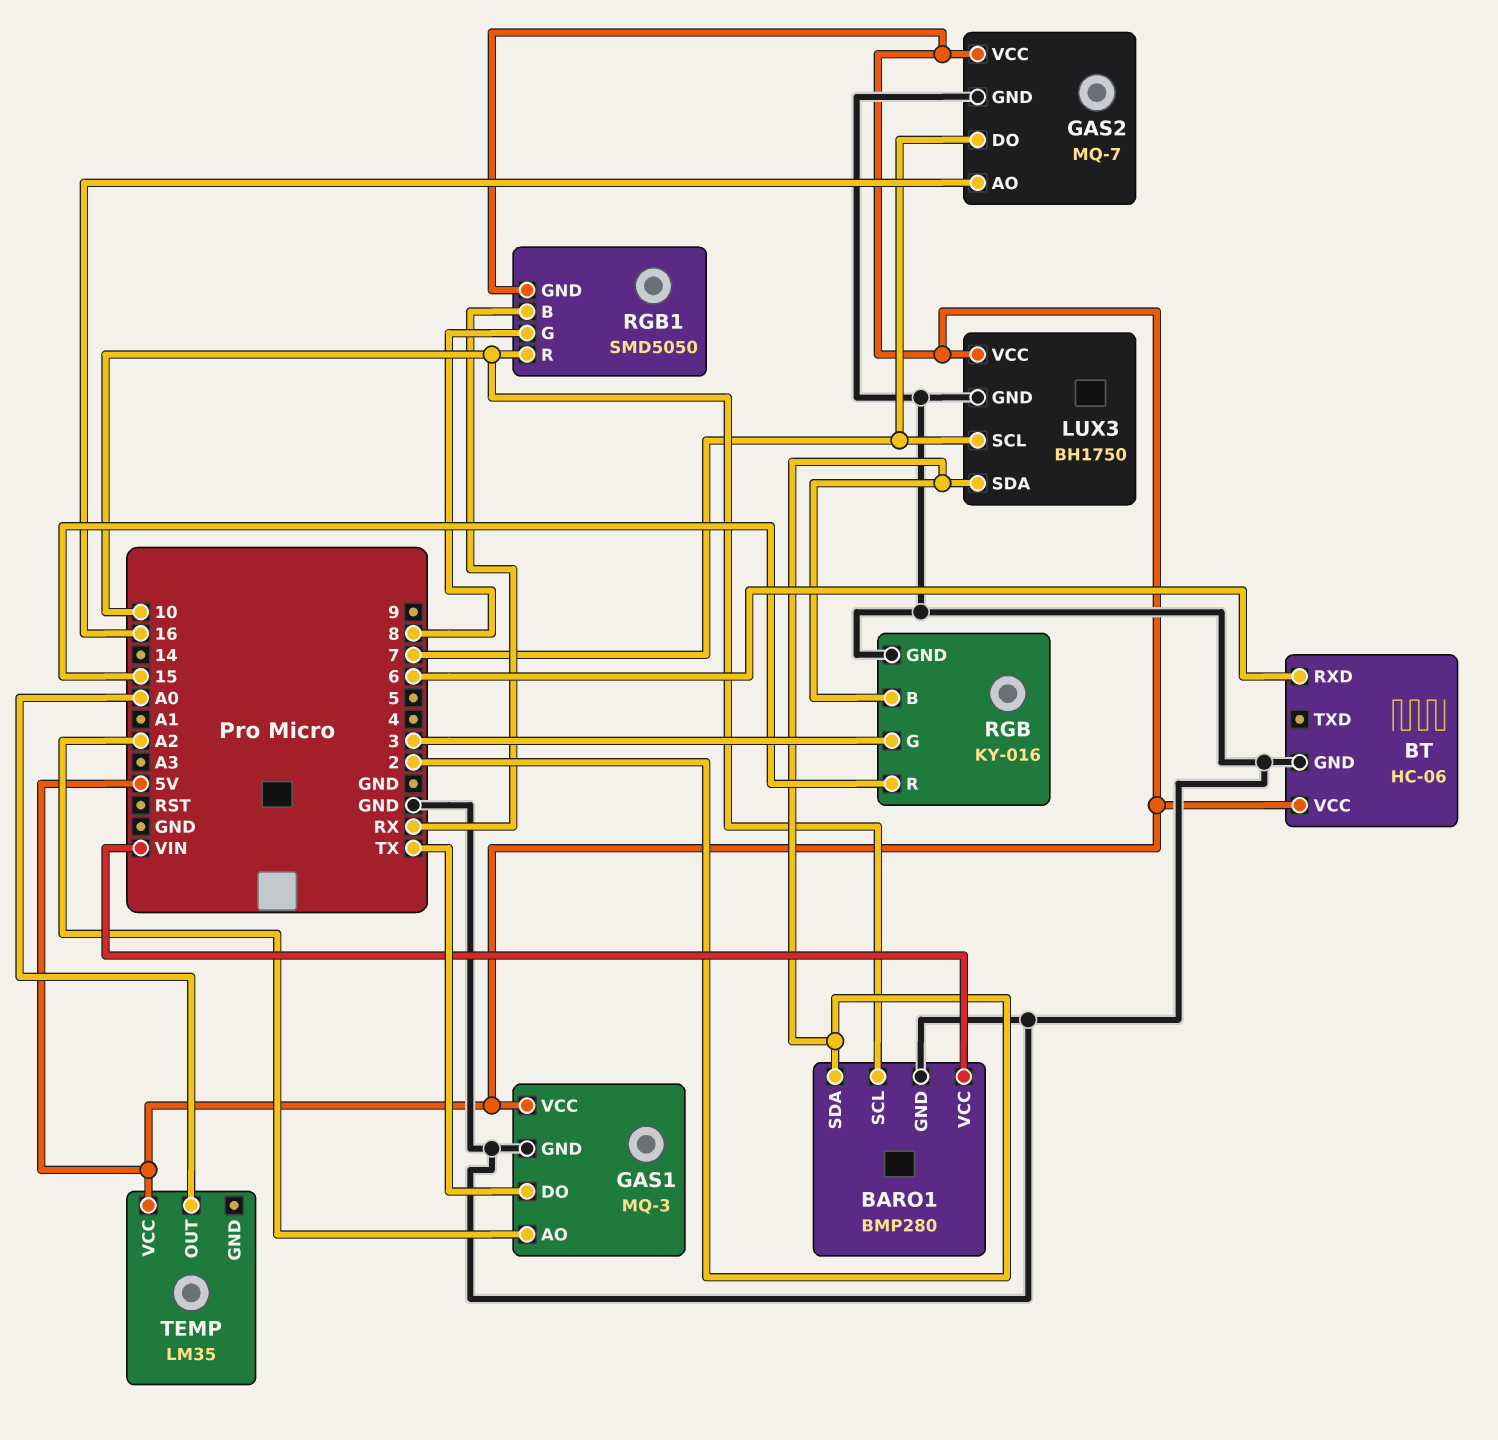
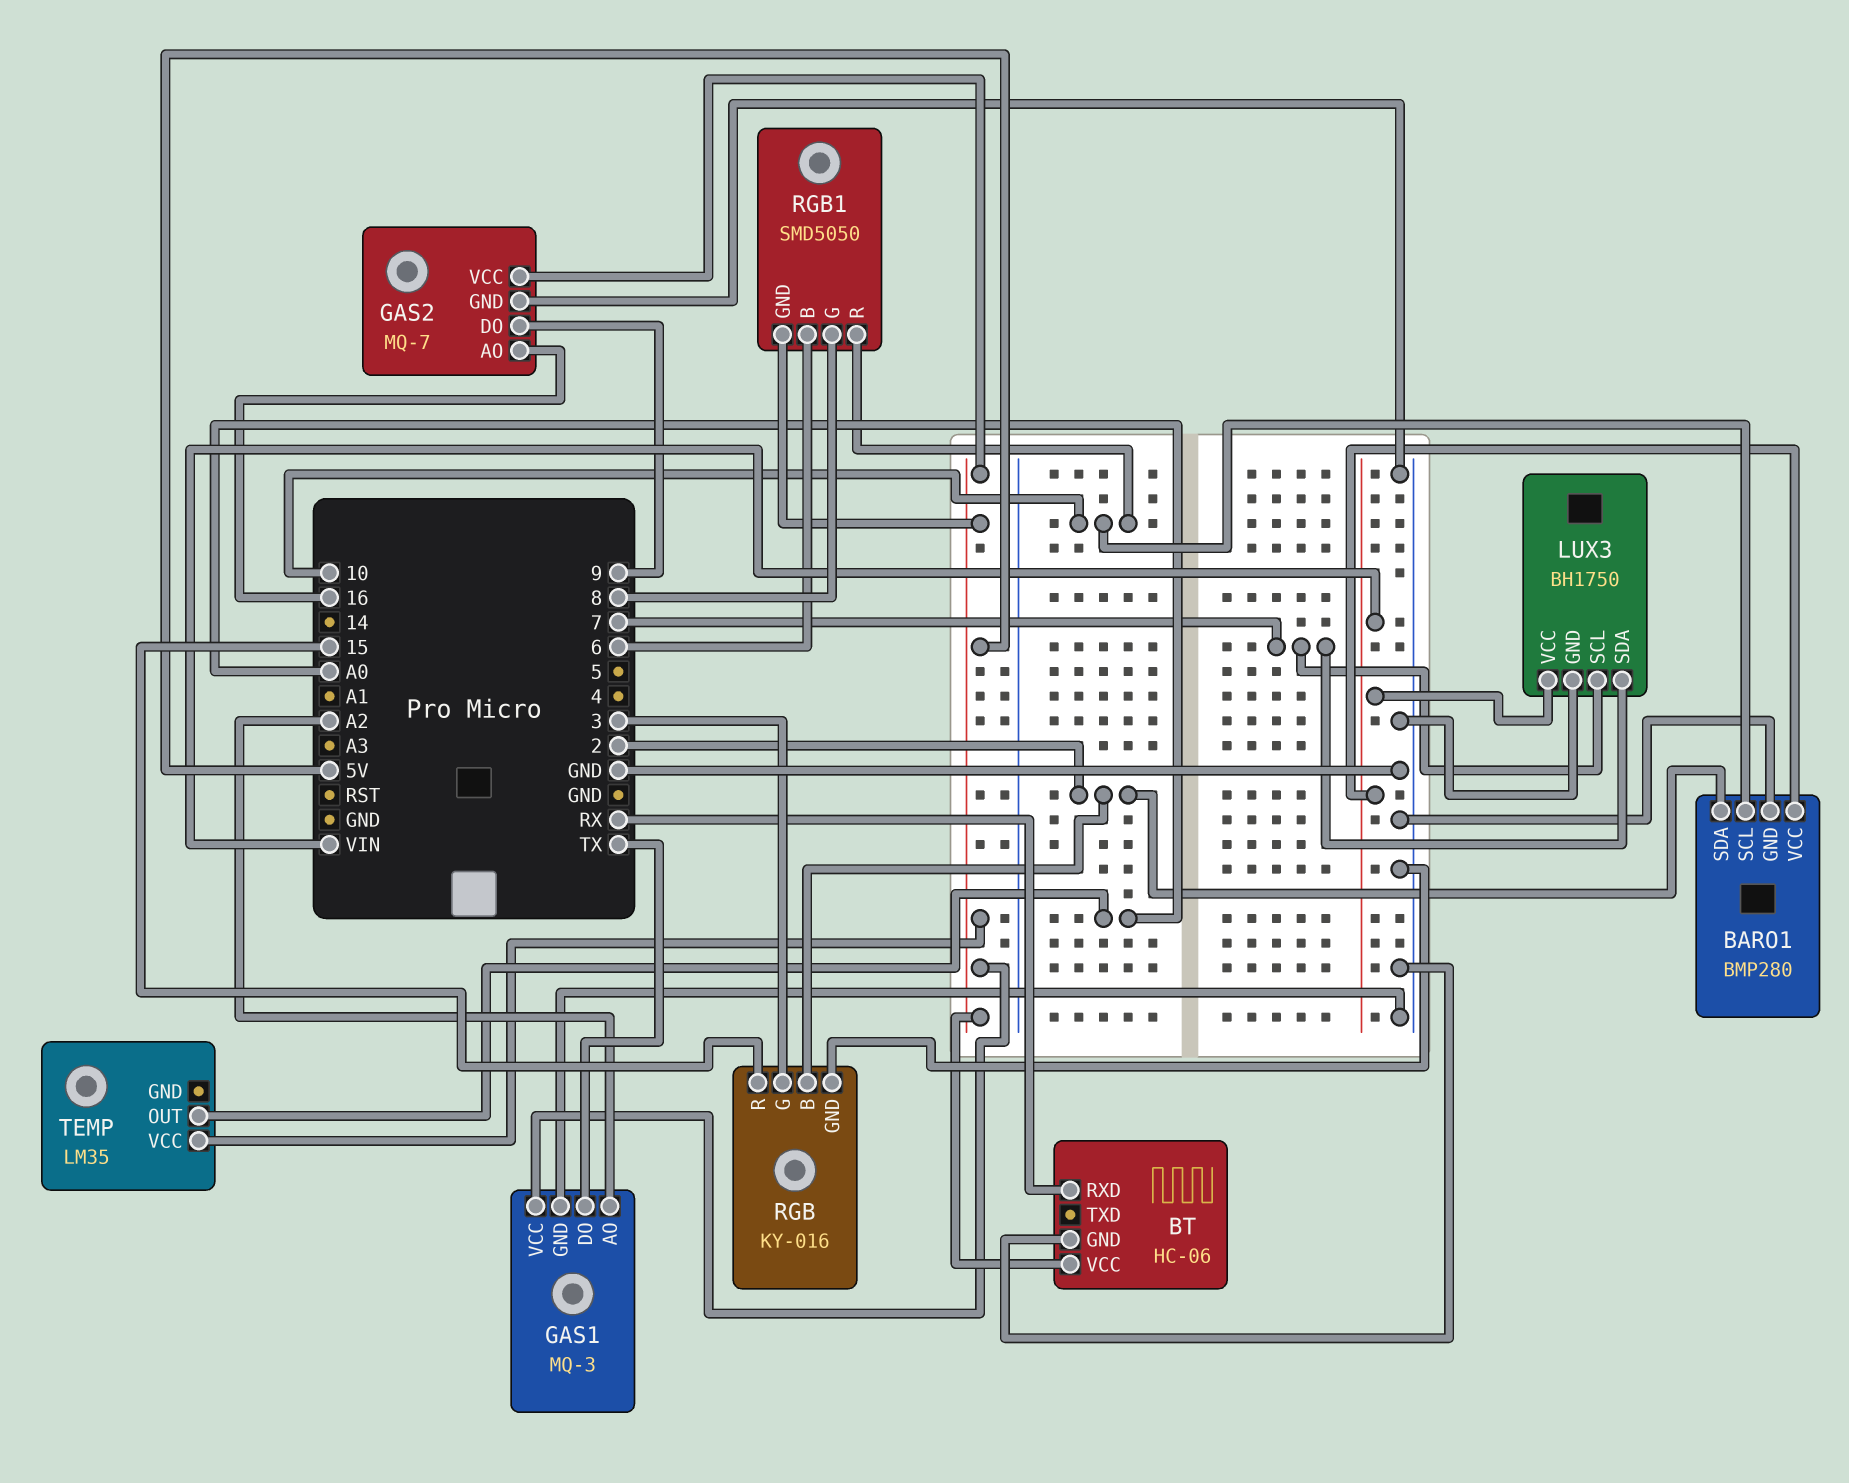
BT pin RXD: 6 -> RX
GAS2 pin DO: 7 -> 9
LUX3 pin SDA: 2 -> 7
LUX3 pin VCC: 5V -> VIN
RGB1 pin B: RX -> 6

